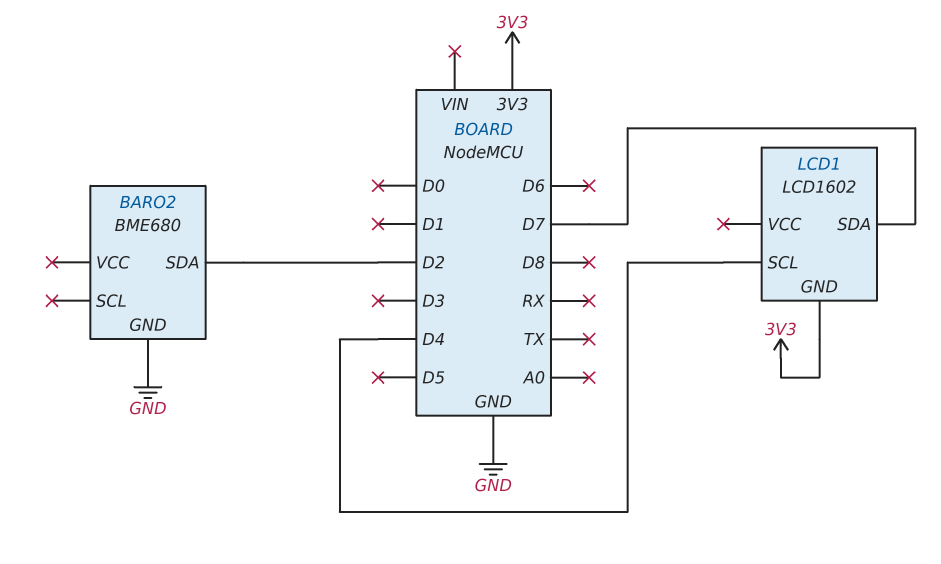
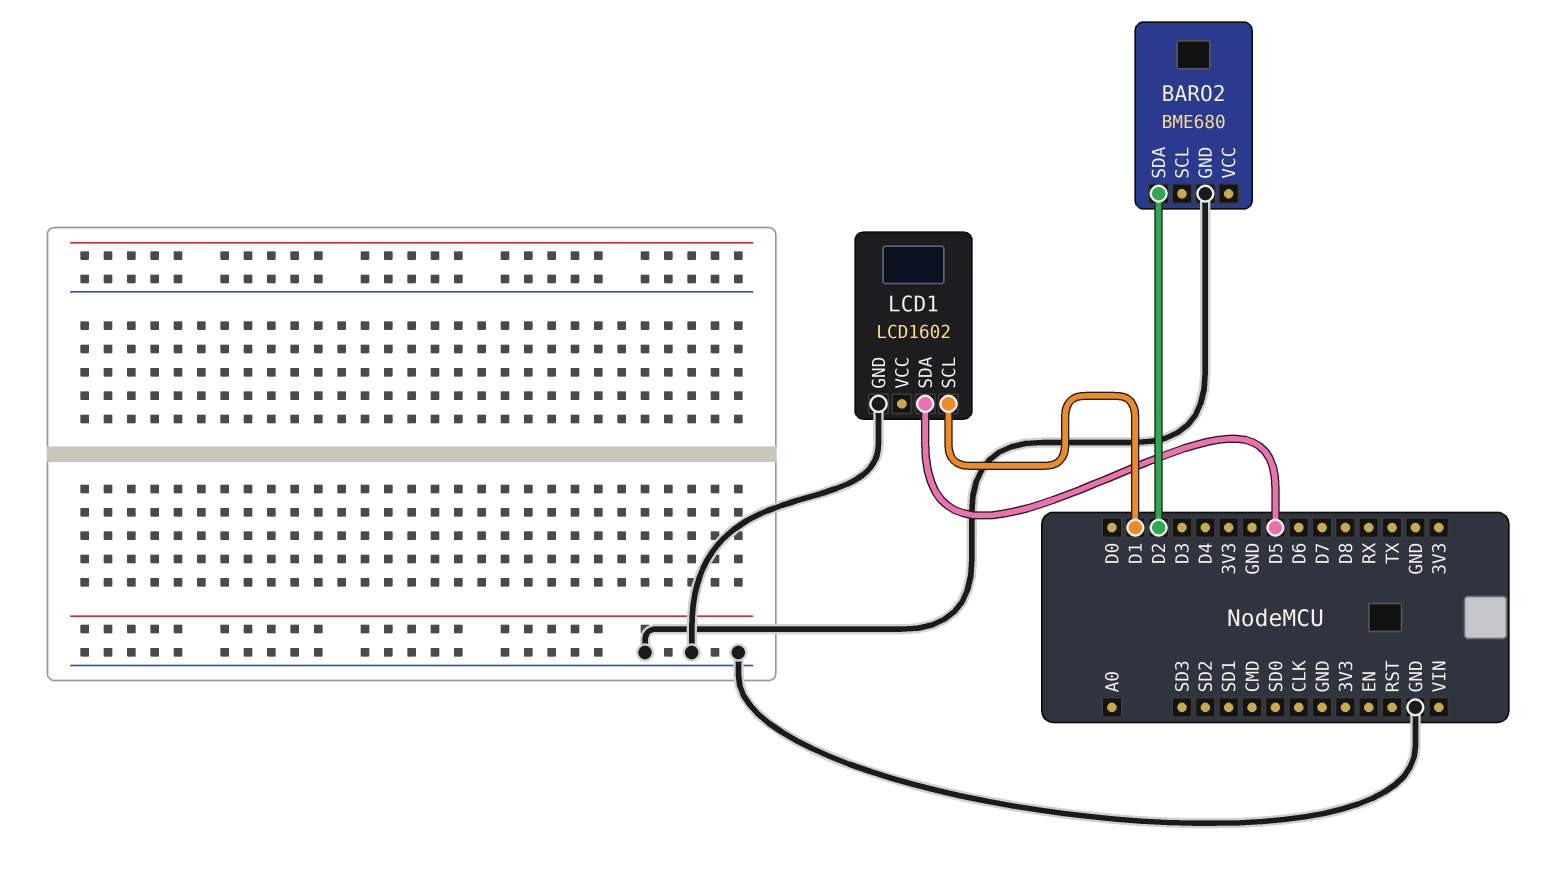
LCD1 pin GND: 3V3 -> GND
LCD1 pin SCL: D4 -> D1
LCD1 pin SDA: D7 -> D5

